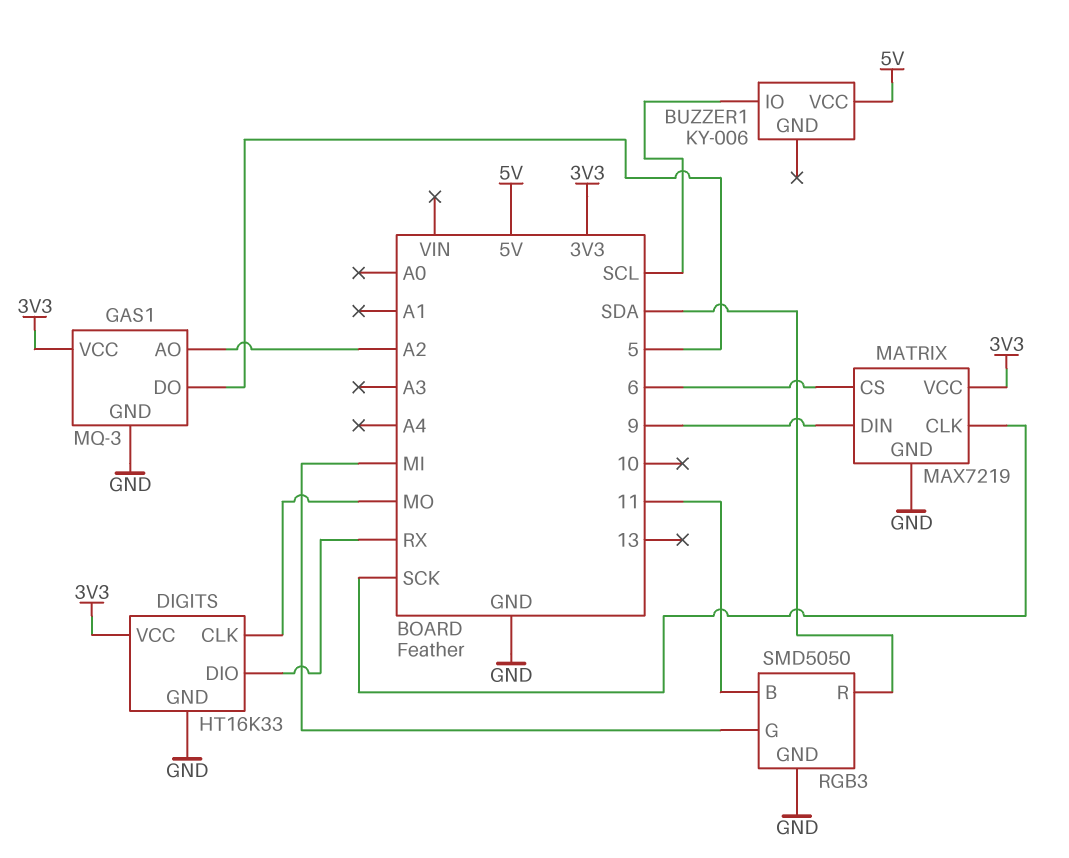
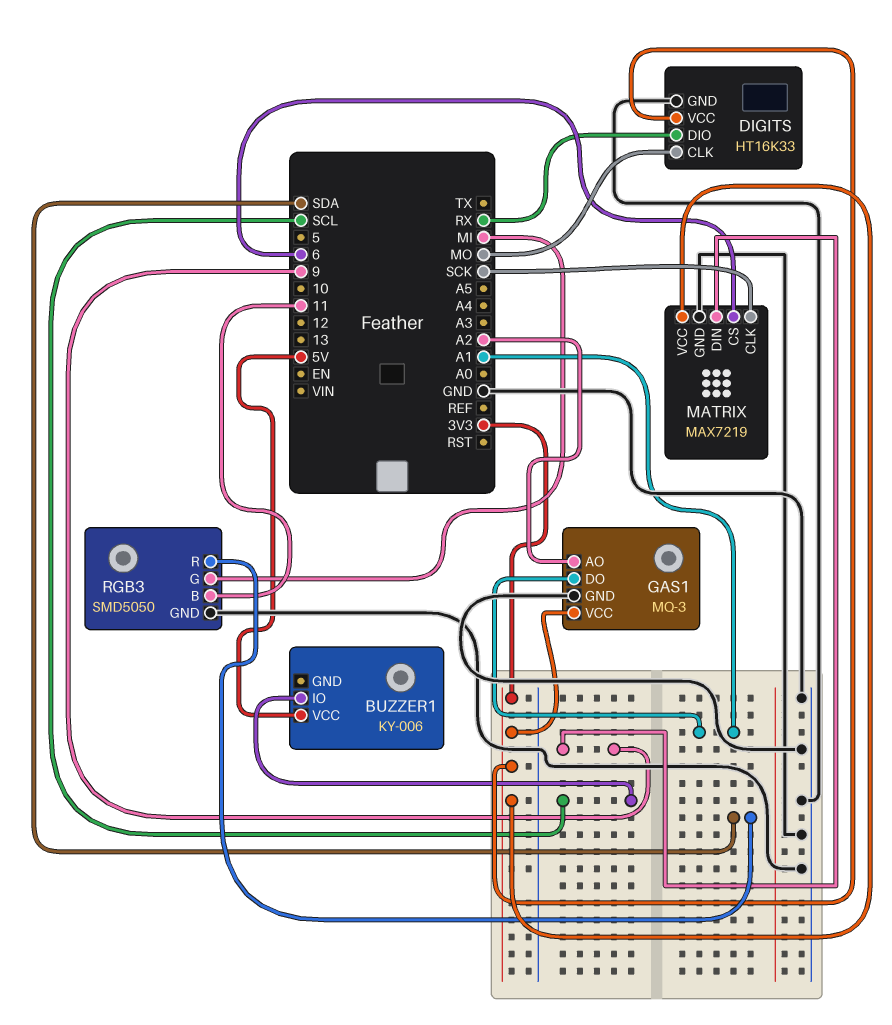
GAS1 pin DO: 5 -> A1

